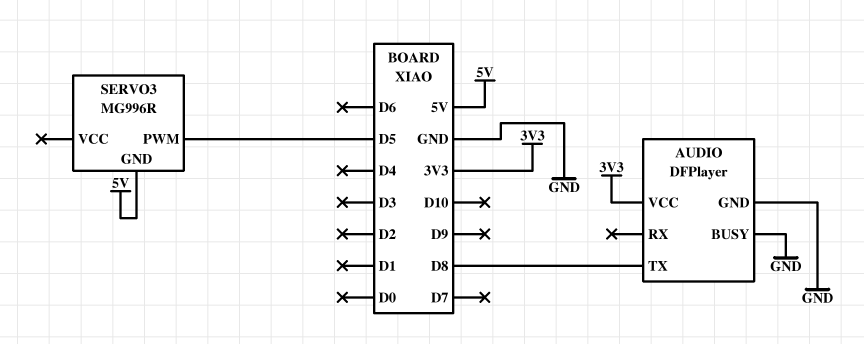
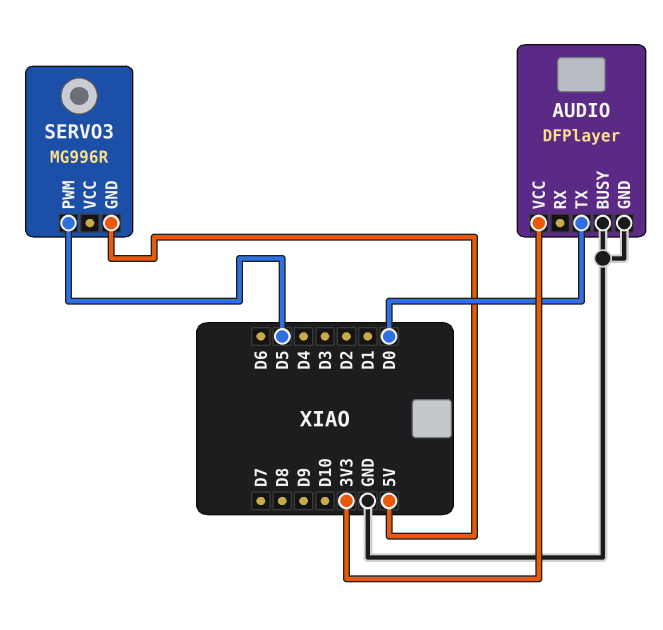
AUDIO pin TX: D8 -> D0

